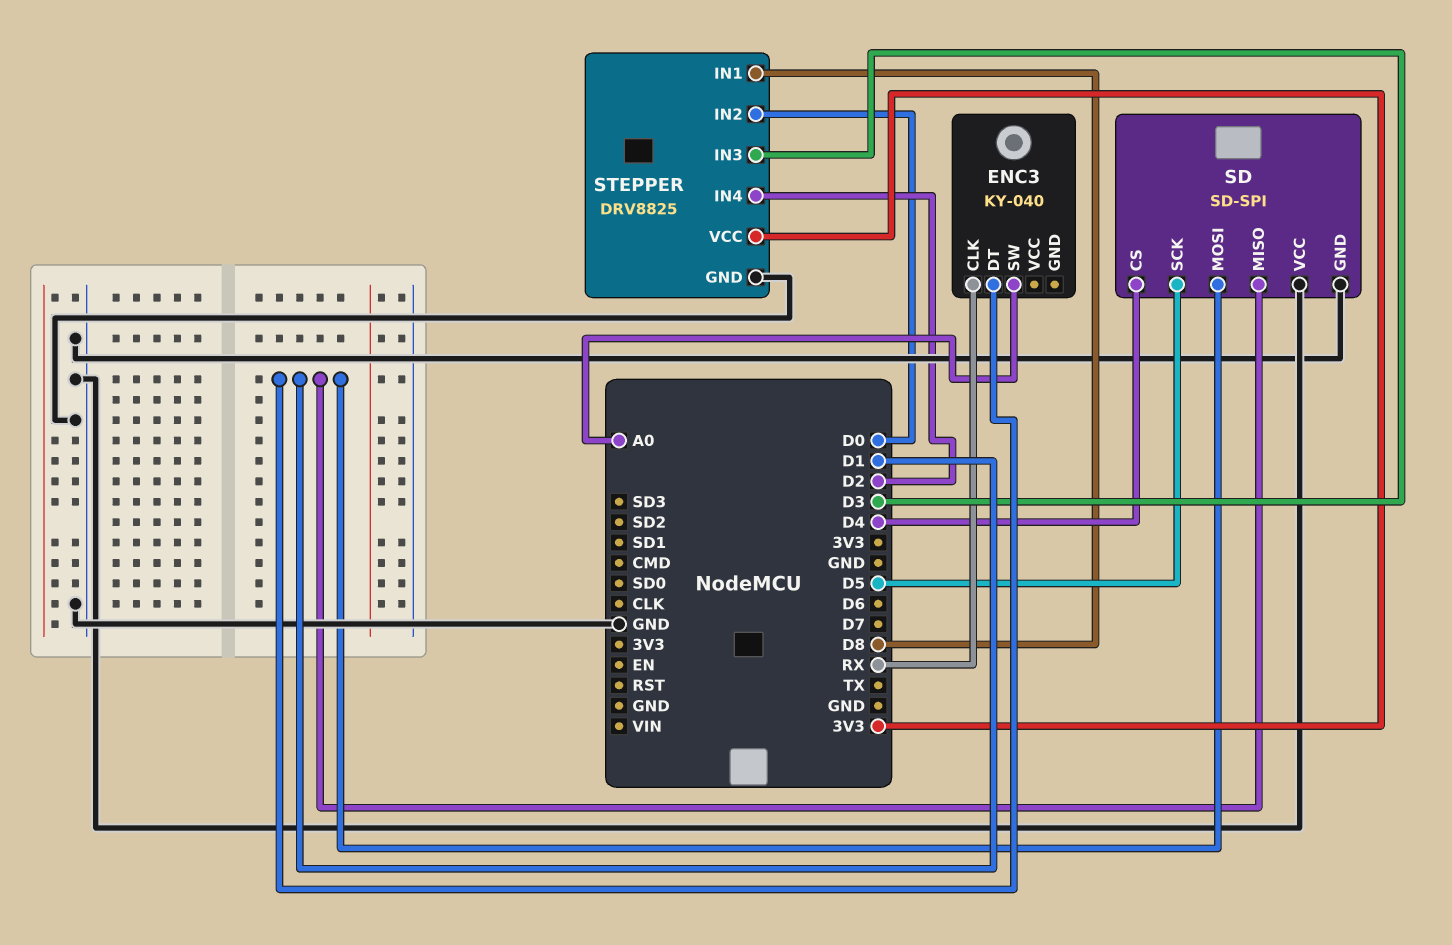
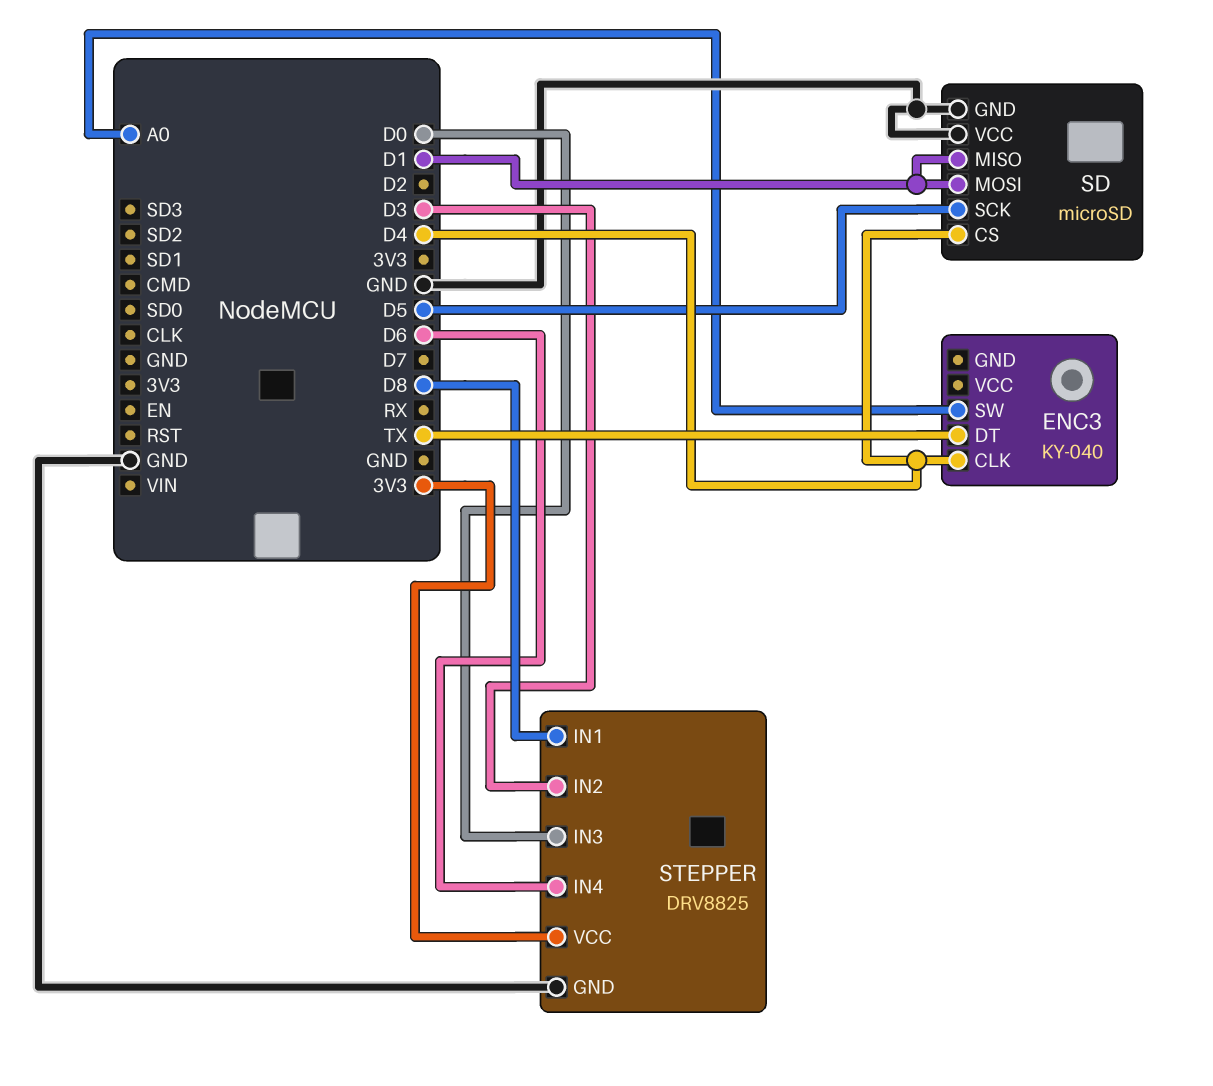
ENC3 pin CLK: RX -> D4
ENC3 pin DT: D1 -> TX
SD: SD-SPI -> microSD
STEPPER pin IN2: D0 -> D3
STEPPER pin IN3: D3 -> D0
STEPPER pin IN4: D2 -> D6

